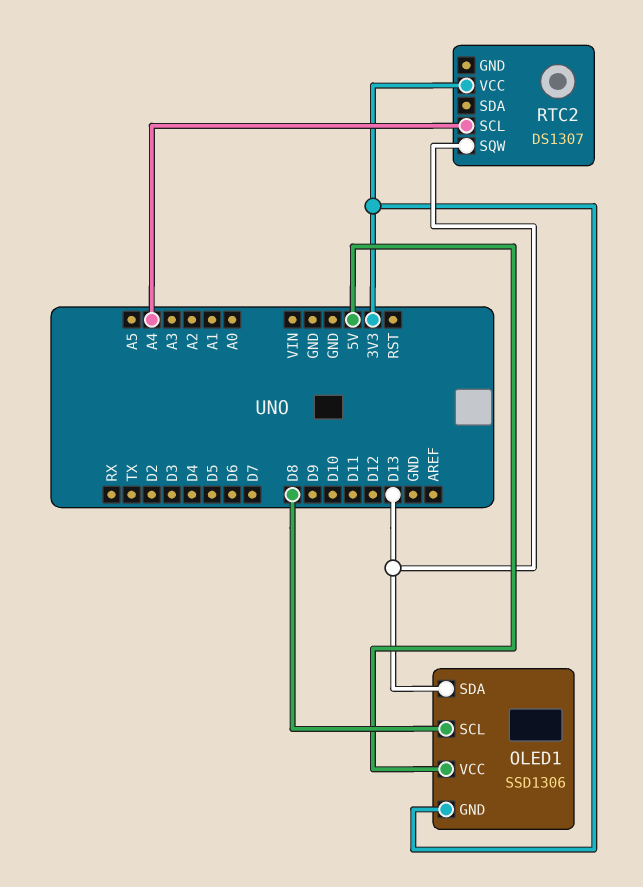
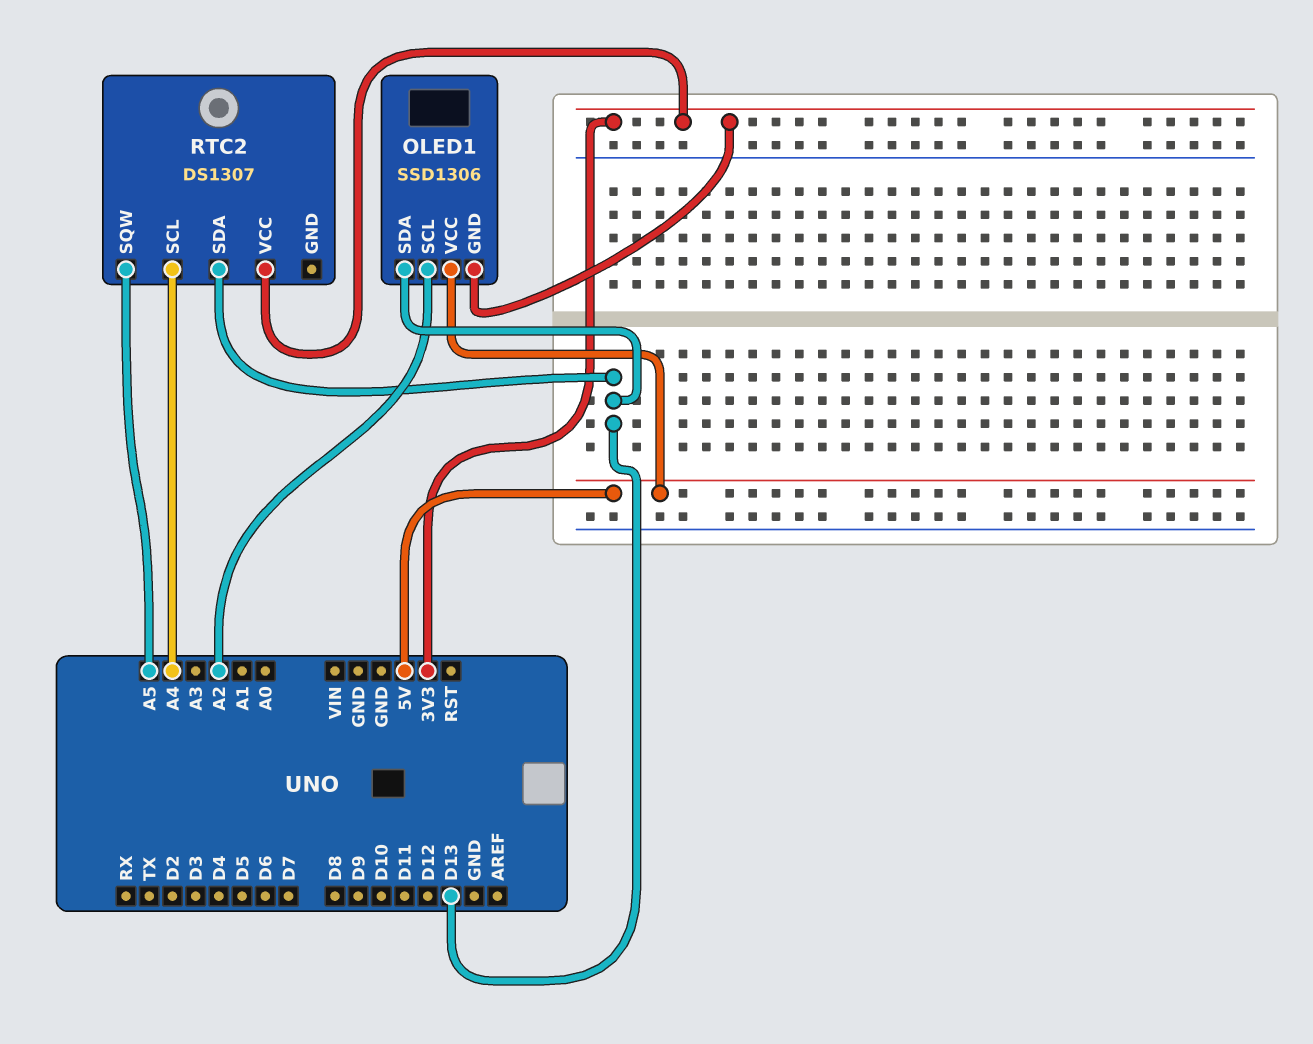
OLED1 pin SCL: D8 -> A2
RTC2 pin SDA: none -> D13
RTC2 pin SQW: D13 -> A5

